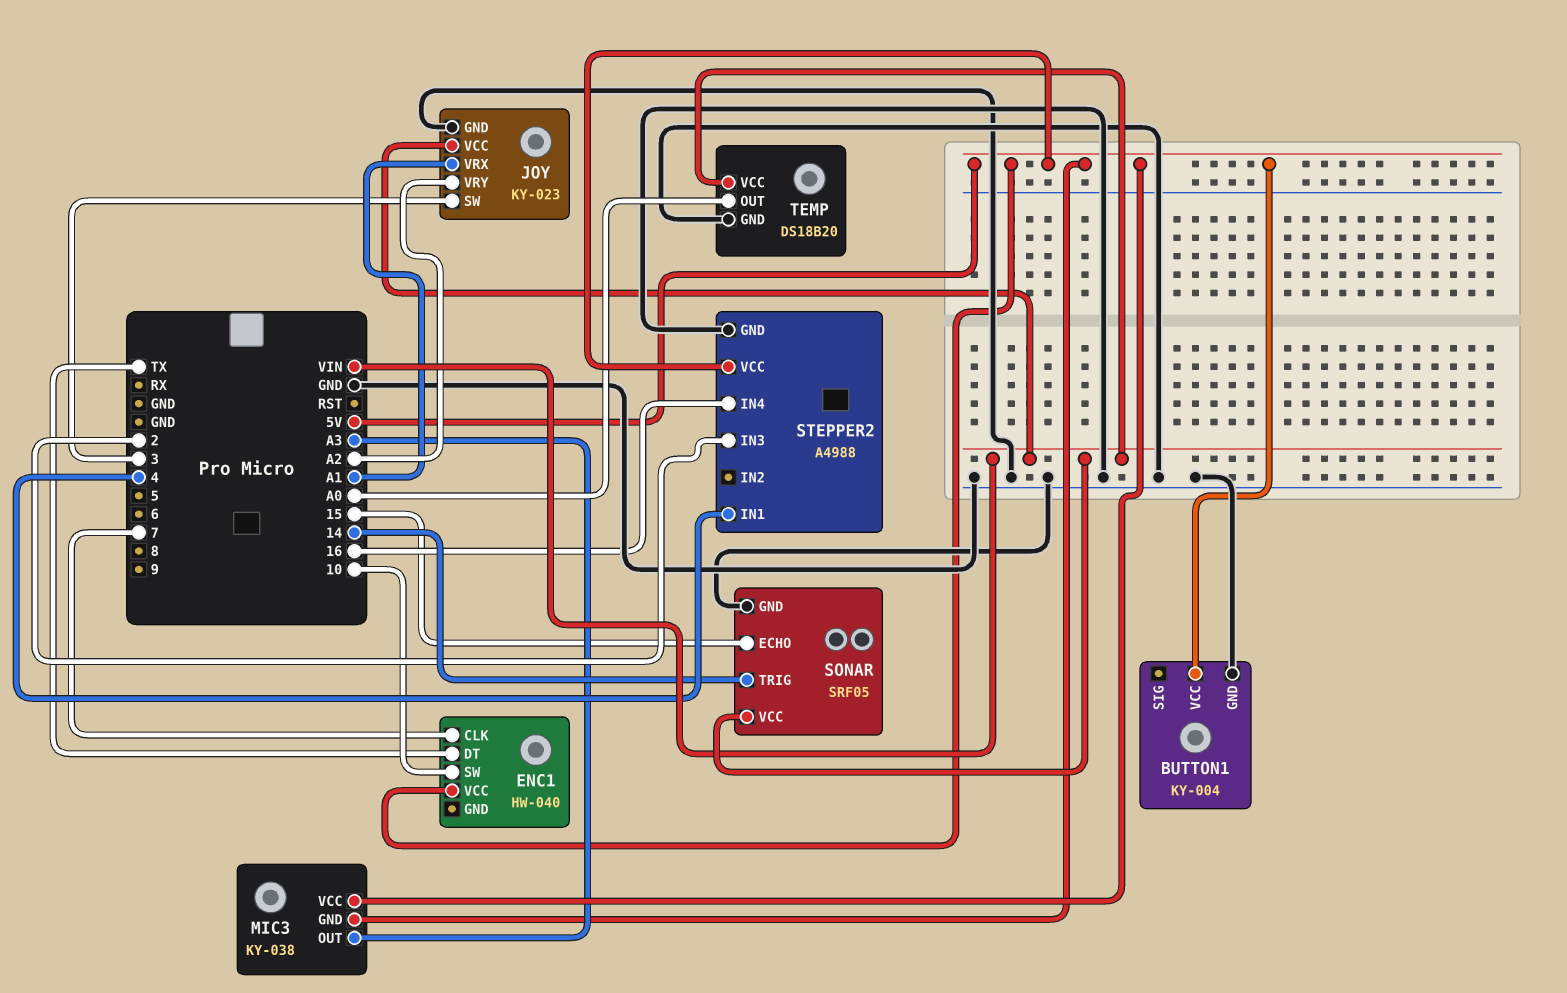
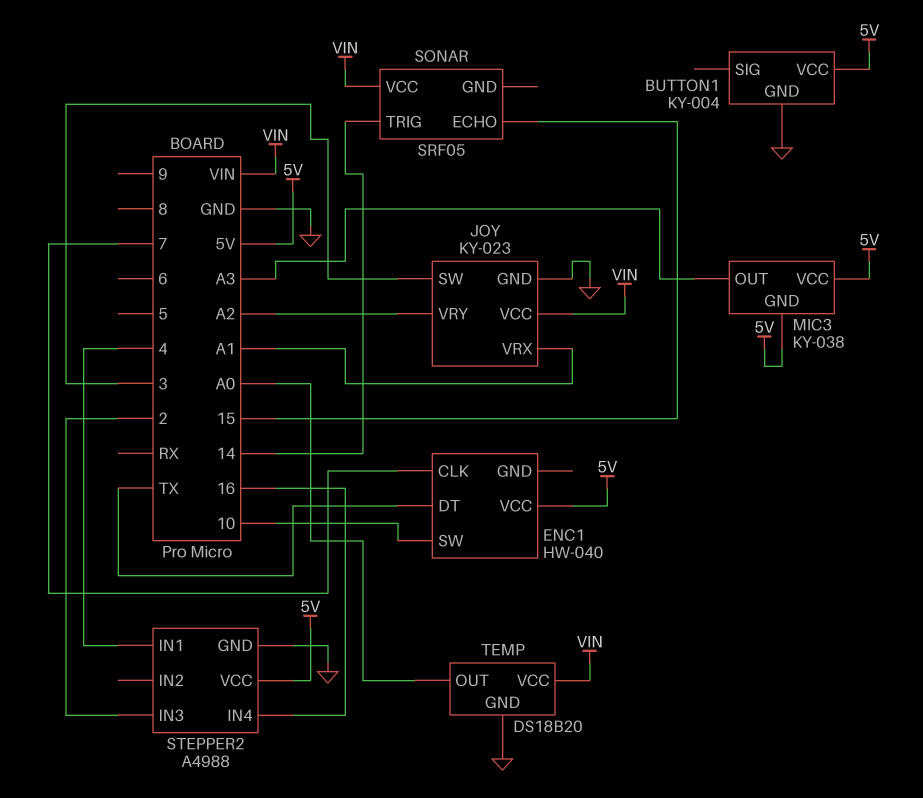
SONAR pin GND: GND -> none

